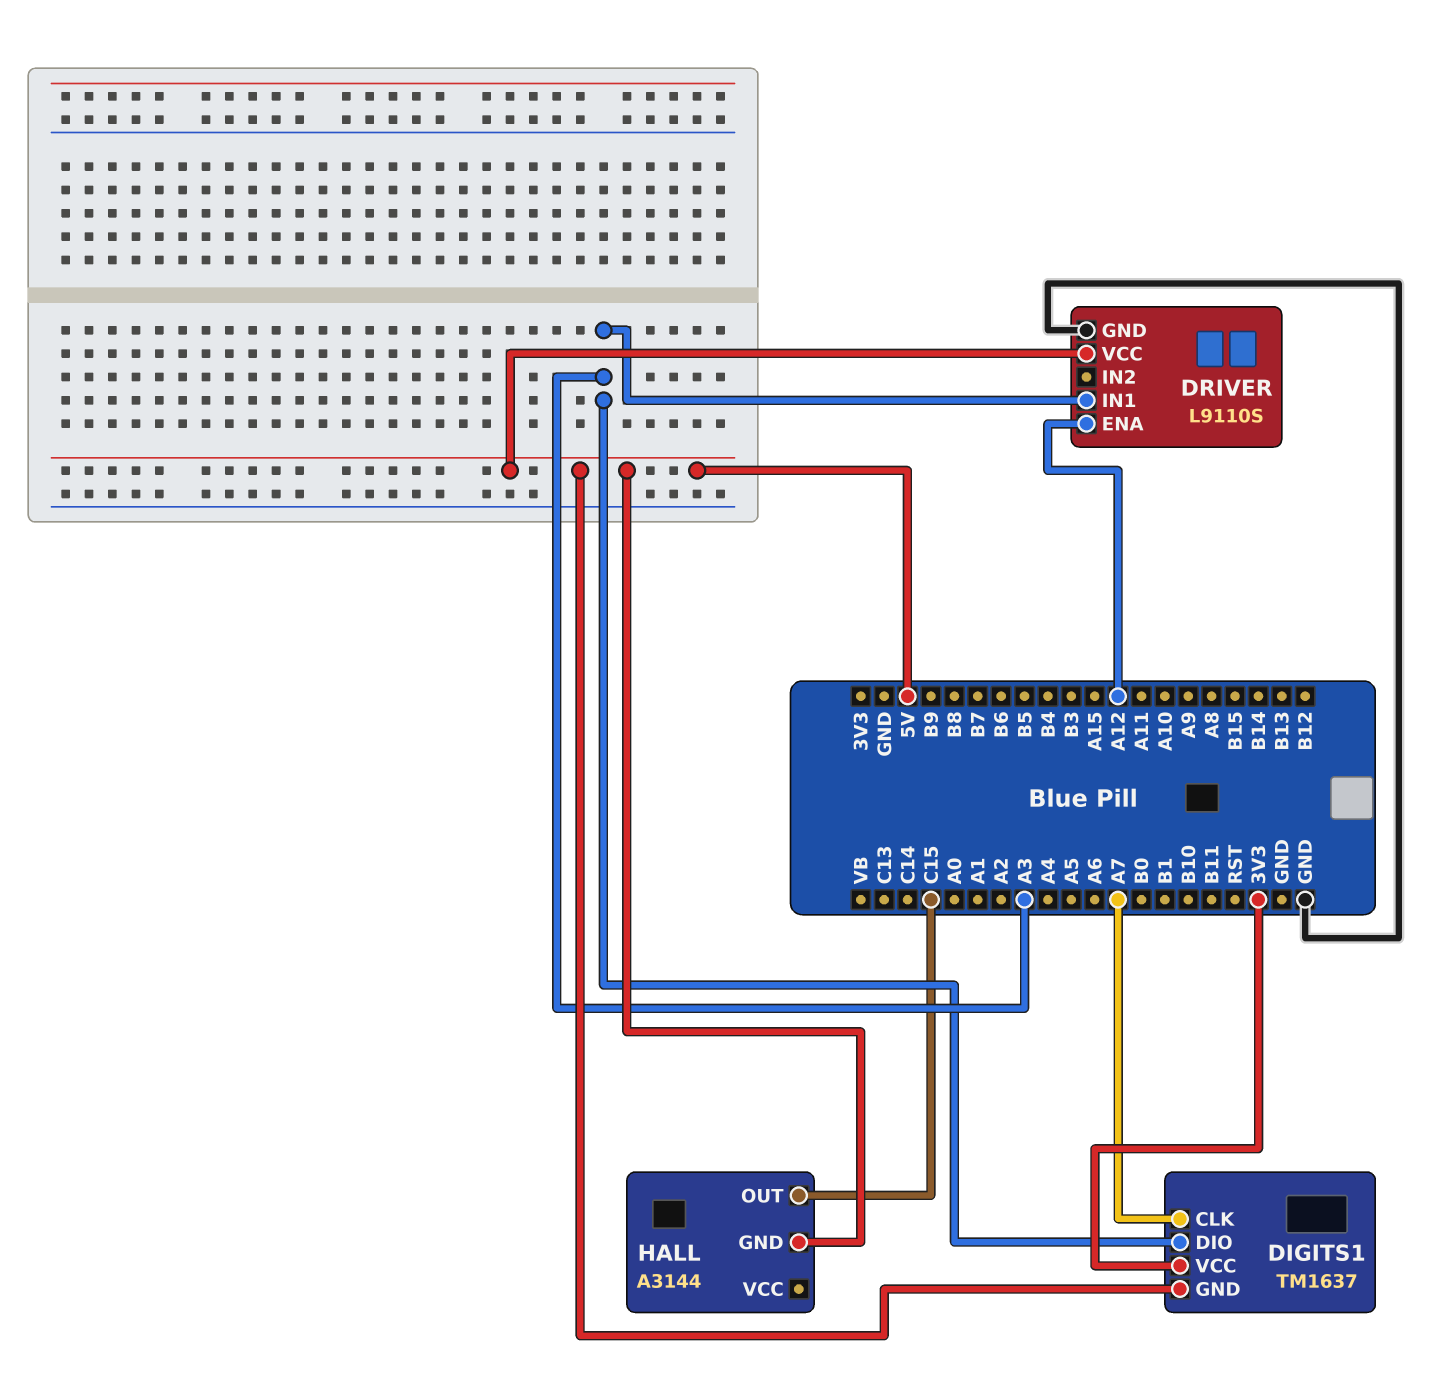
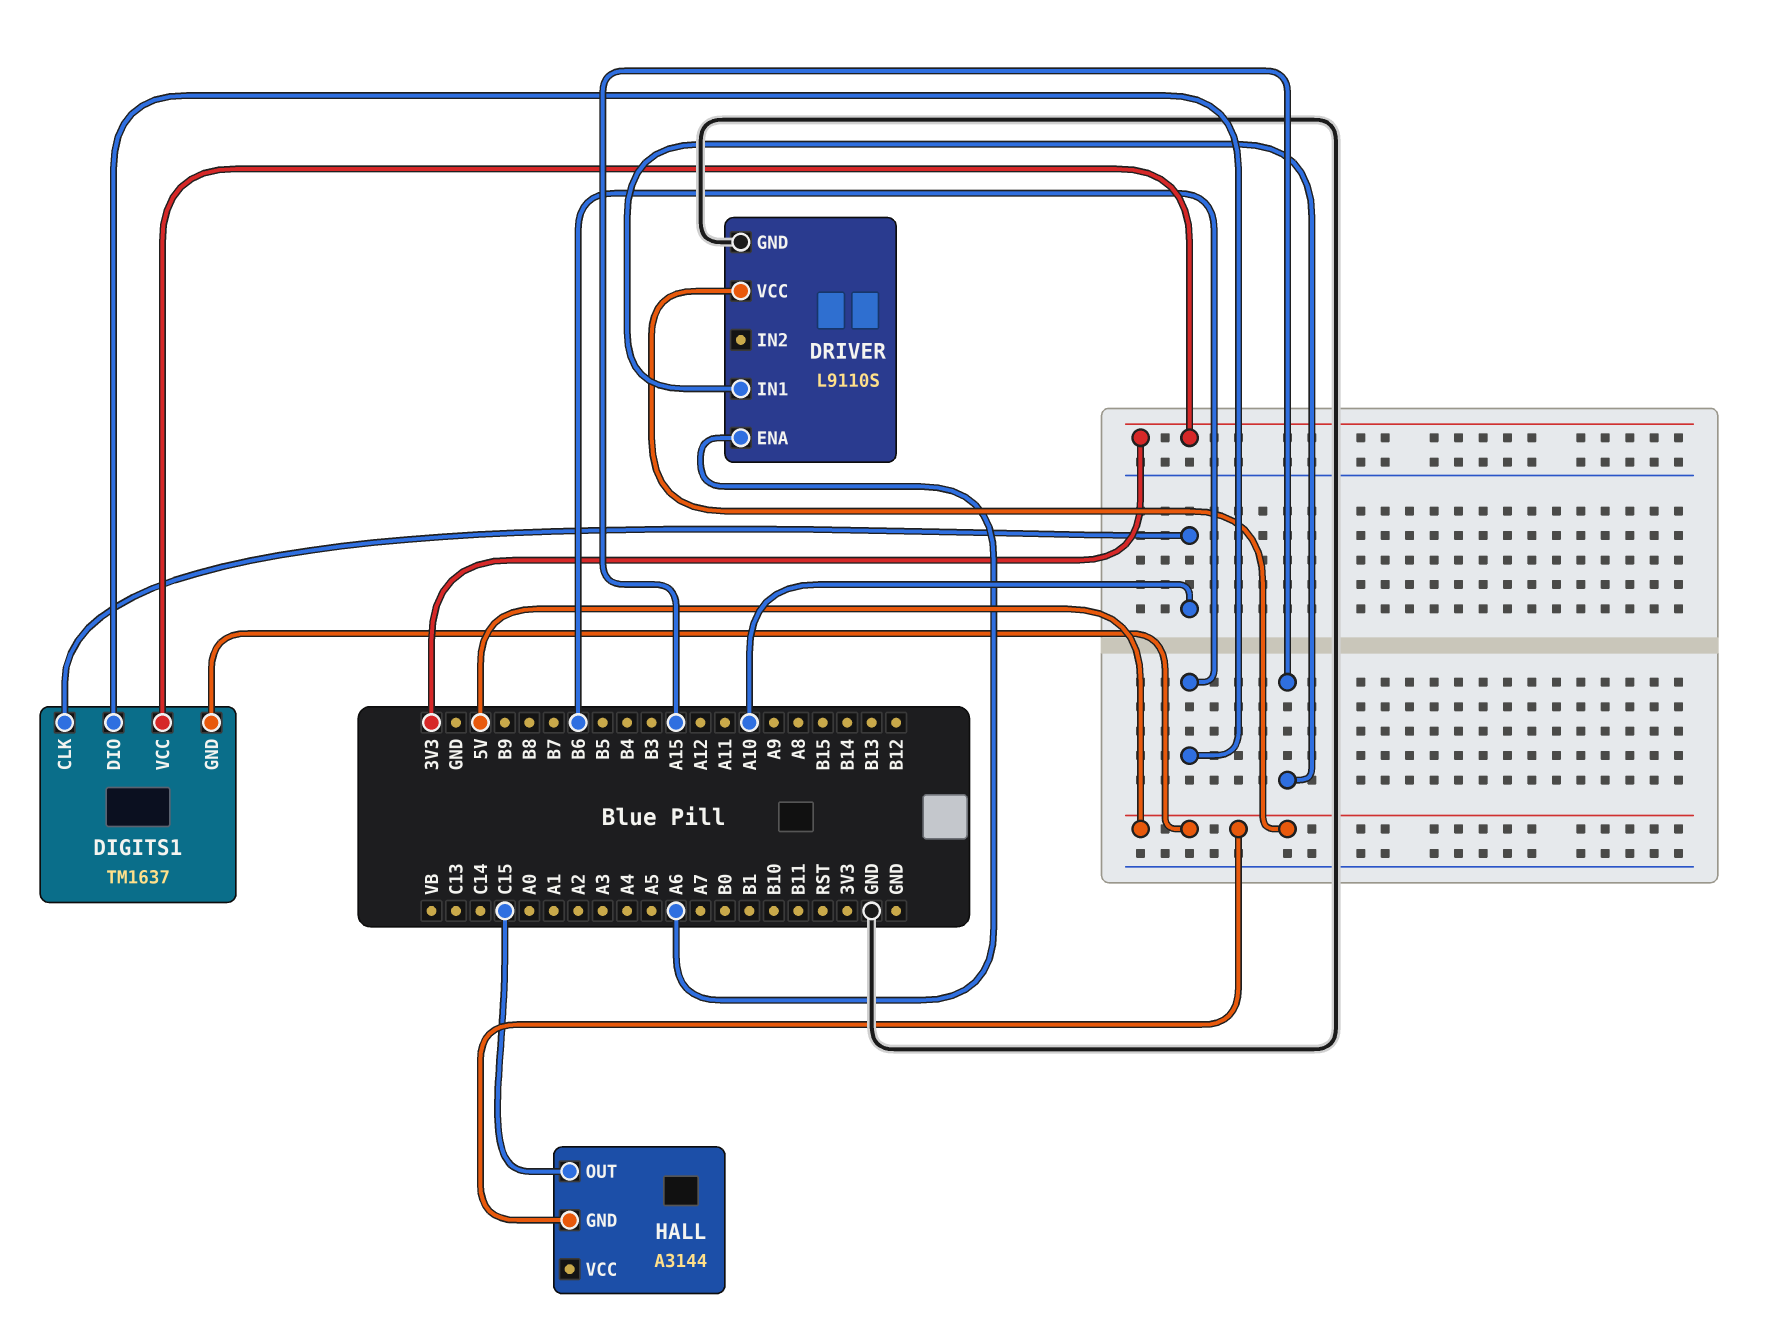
DIGITS1 pin CLK: A7 -> A10
DIGITS1 pin DIO: A3 -> B6
DRIVER pin ENA: A12 -> A6
DRIVER pin IN1: A3 -> A15

